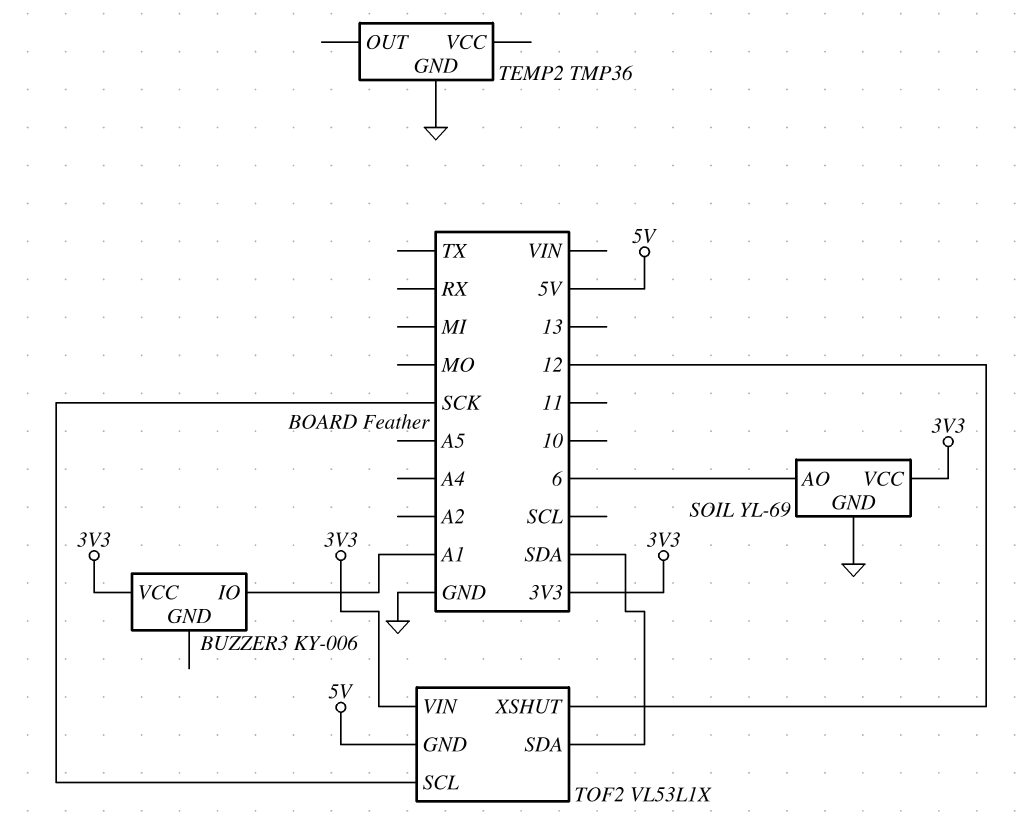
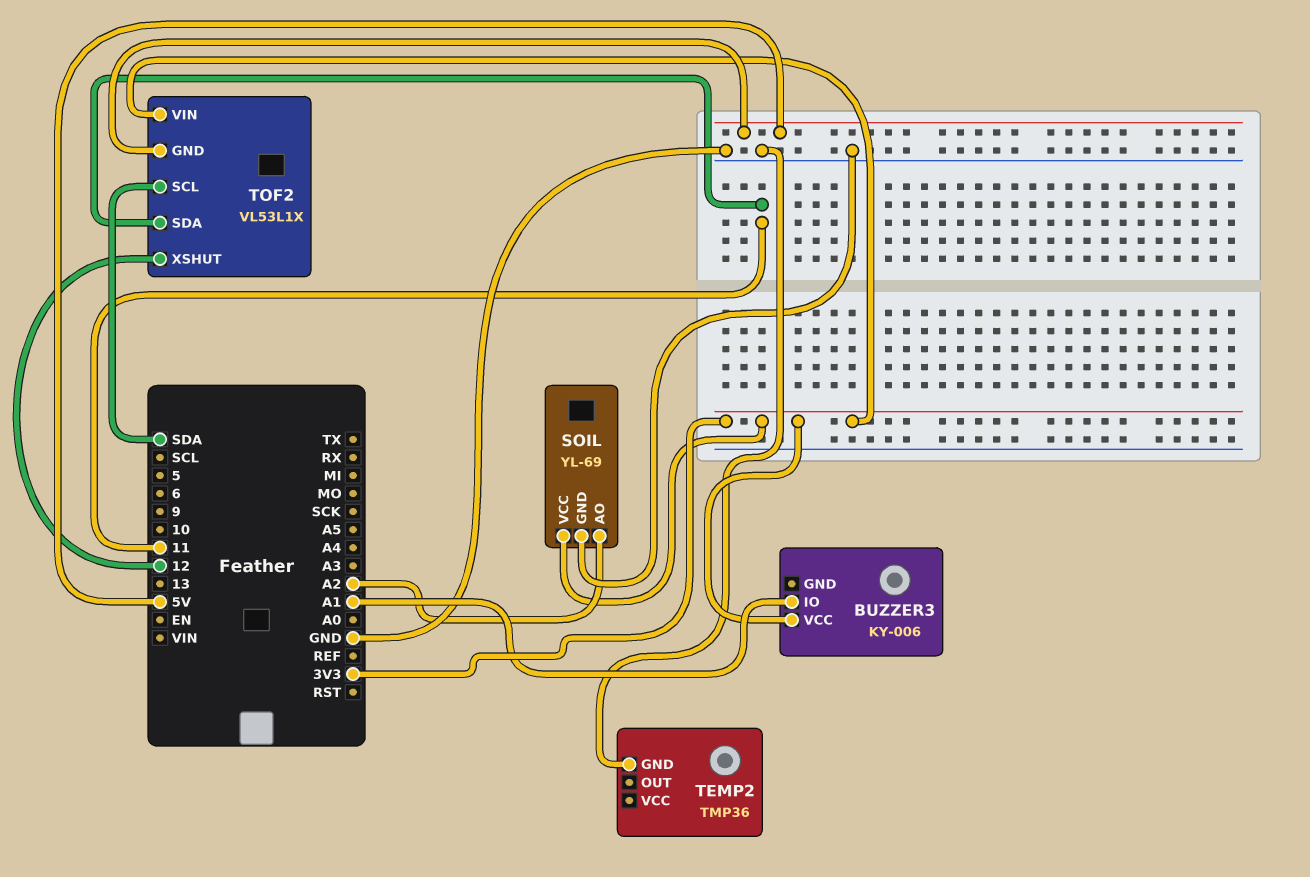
SOIL pin AO: 6 -> A2
TOF2 pin SCL: SCK -> SDA
TOF2 pin SDA: SDA -> 11

